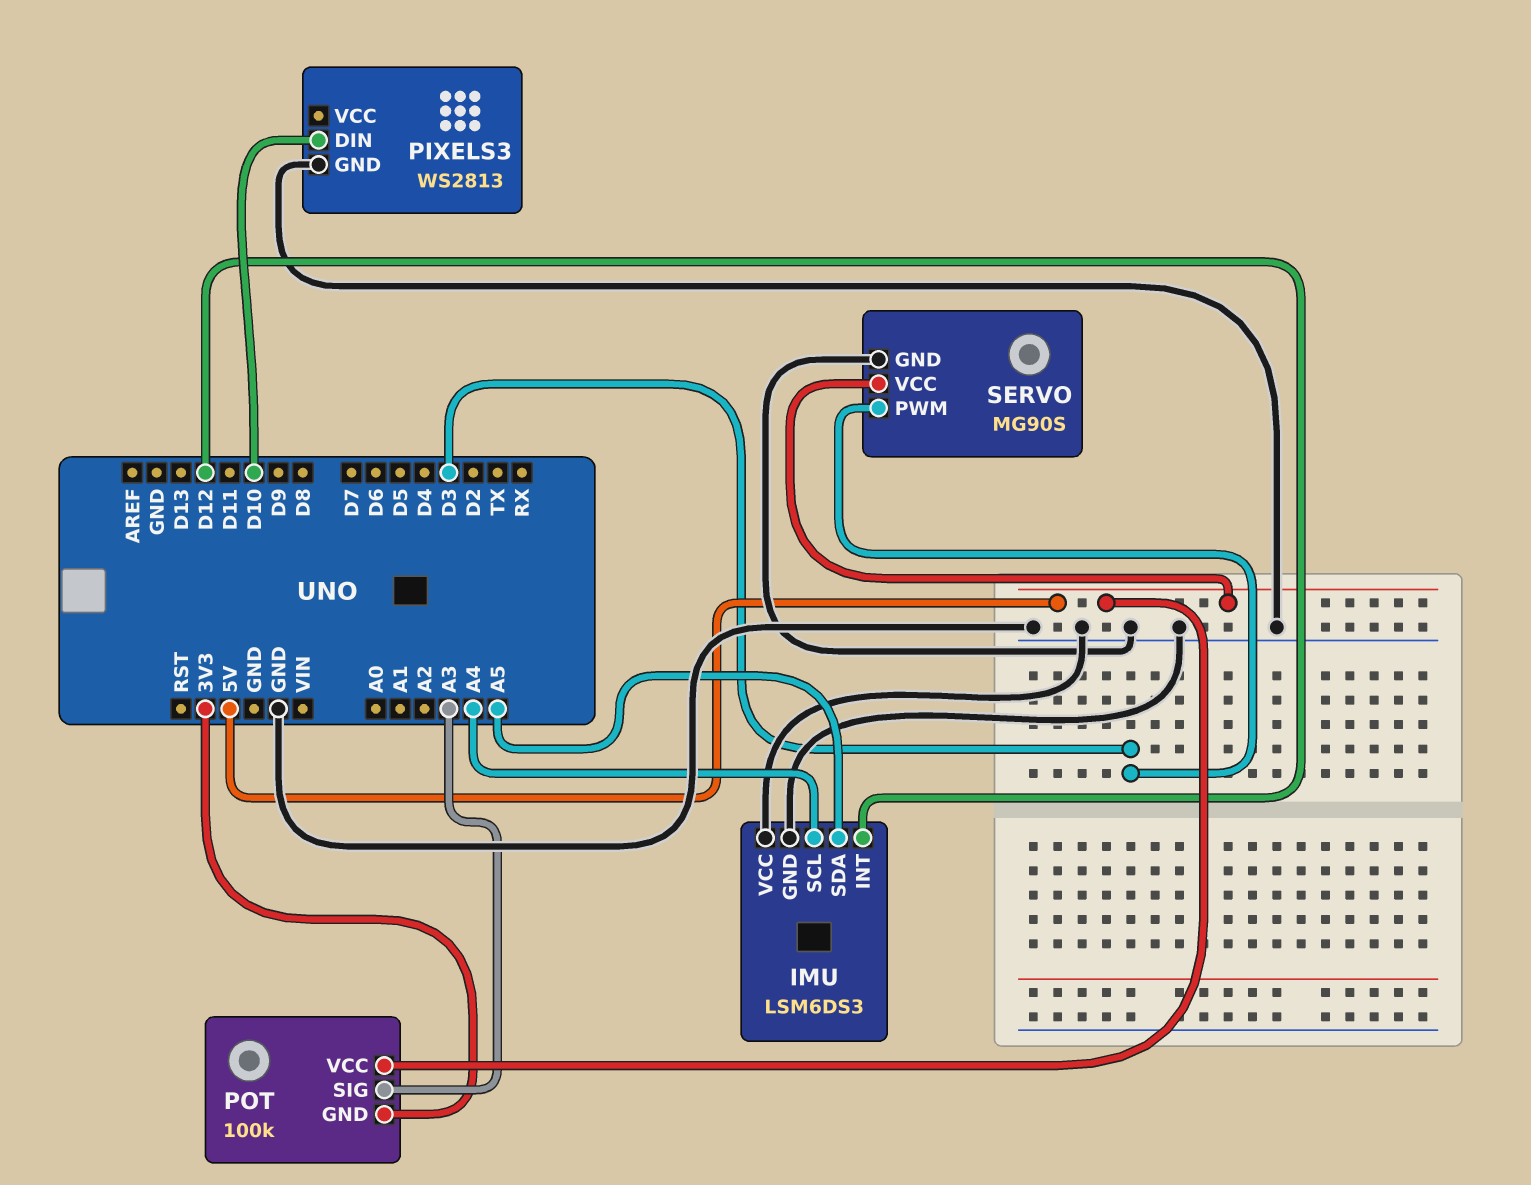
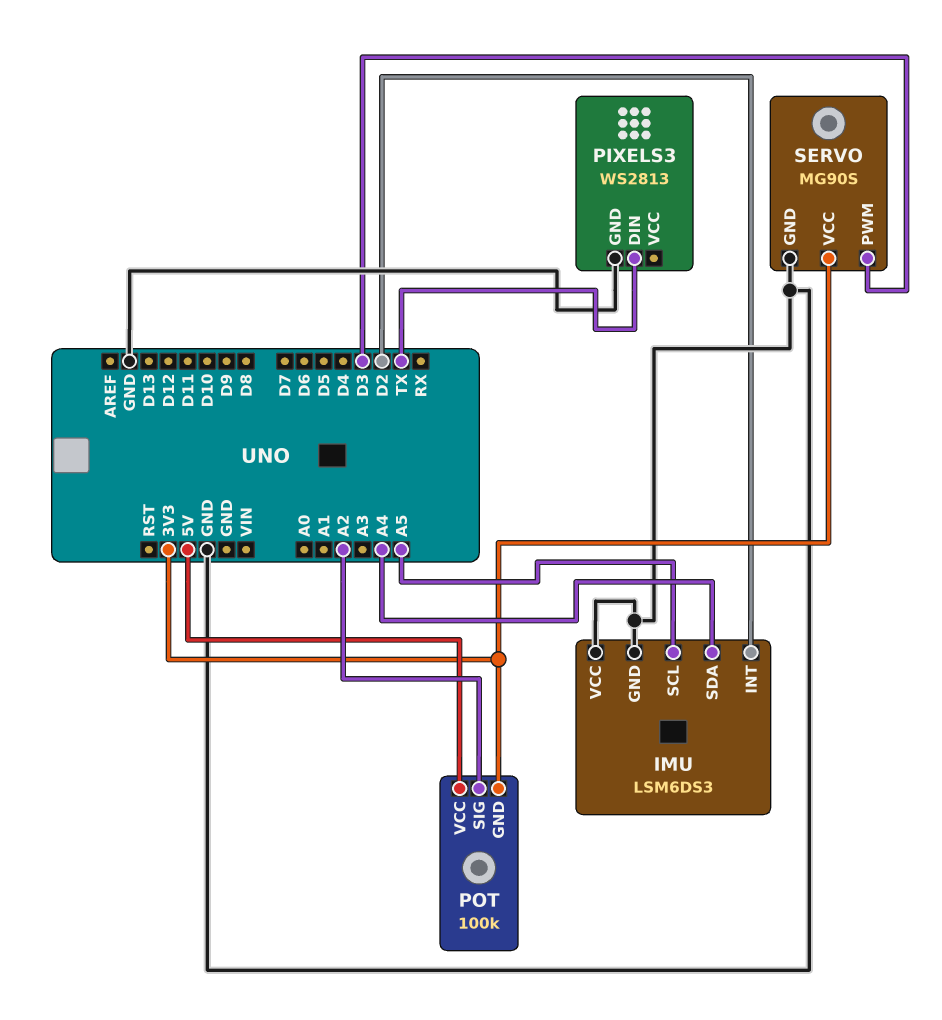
IMU pin INT: D12 -> D2
IMU pin SCL: A4 -> A5
IMU pin SDA: A5 -> A4
PIXELS3 pin DIN: D10 -> TX
POT pin SIG: A3 -> A2
SERVO pin VCC: 5V -> 3V3

